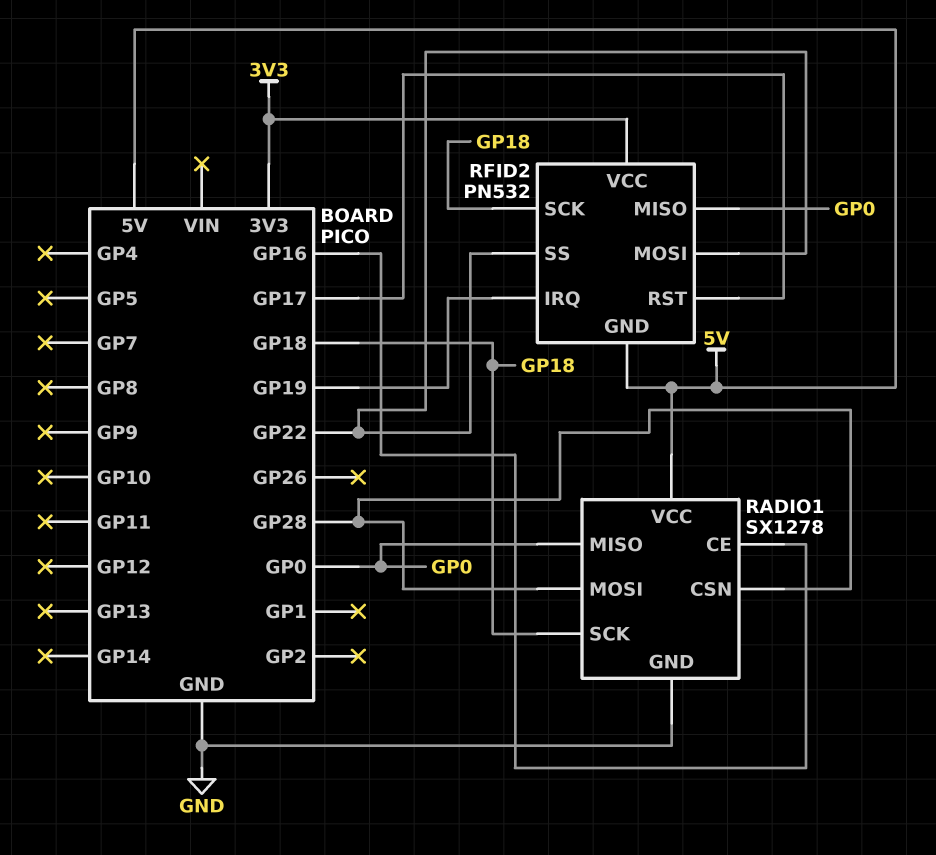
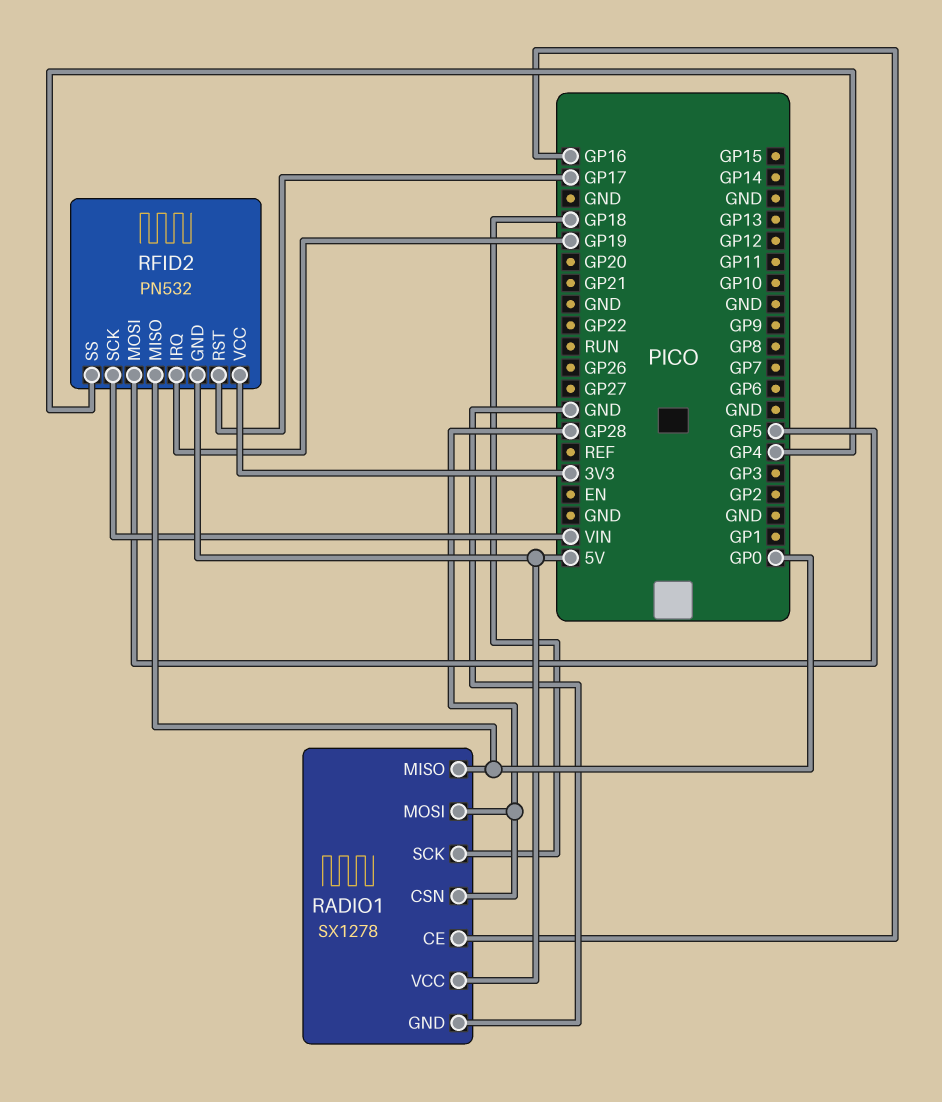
RFID2 pin MOSI: GP22 -> GP5
RFID2 pin SCK: GP18 -> VIN
RFID2 pin SS: GP22 -> GP4

